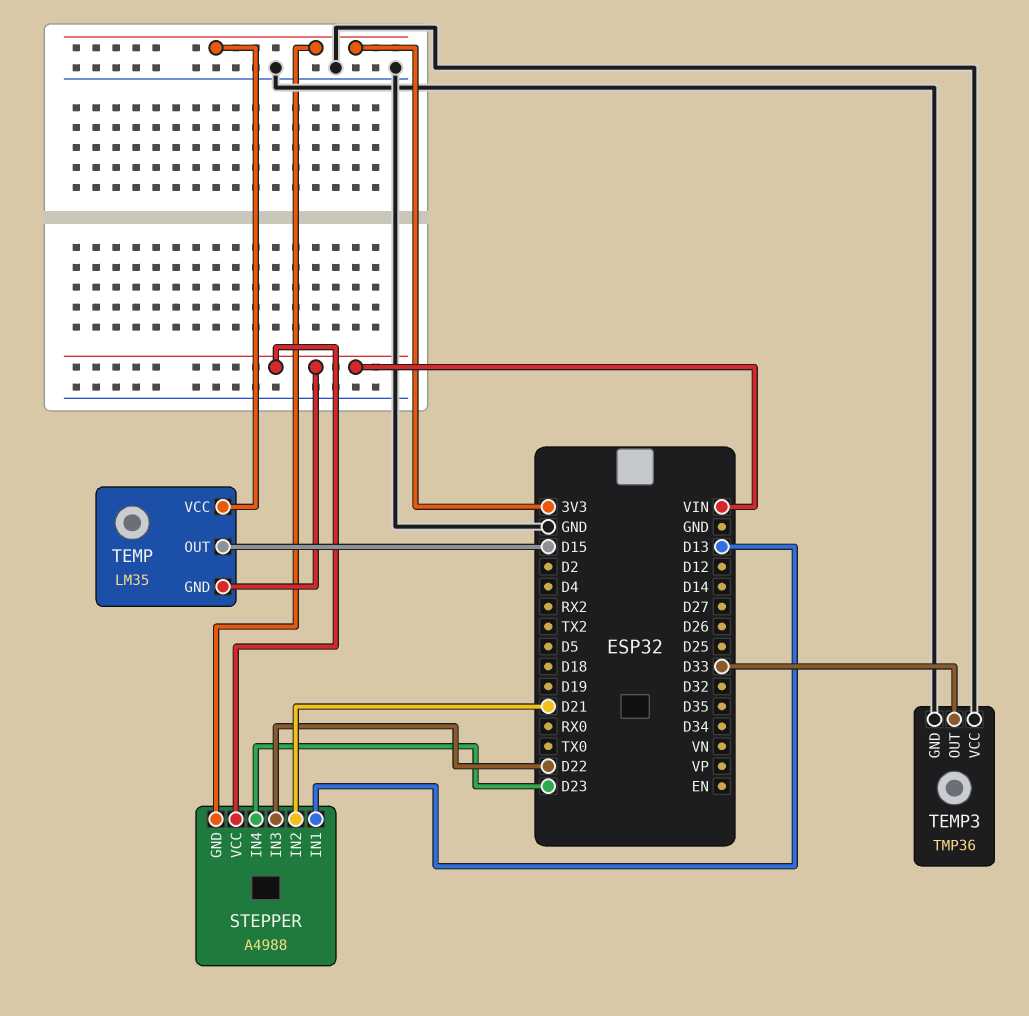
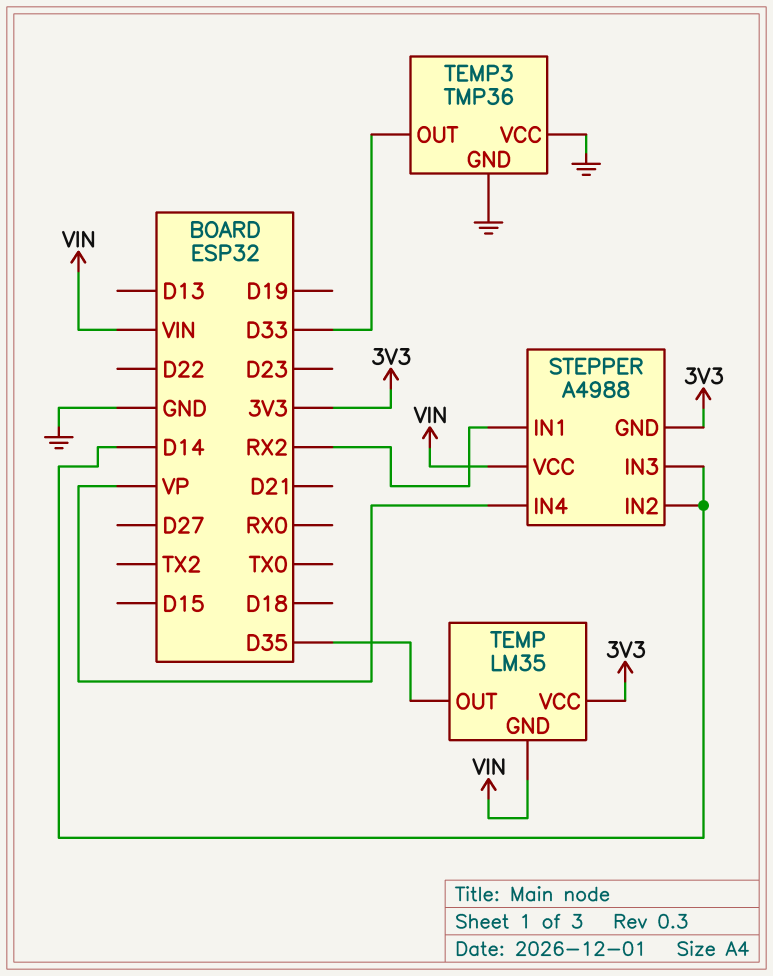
STEPPER pin IN1: D13 -> RX2
STEPPER pin IN2: D21 -> D14
STEPPER pin IN3: D22 -> D14
STEPPER pin IN4: D23 -> VP
TEMP pin OUT: D15 -> D35

